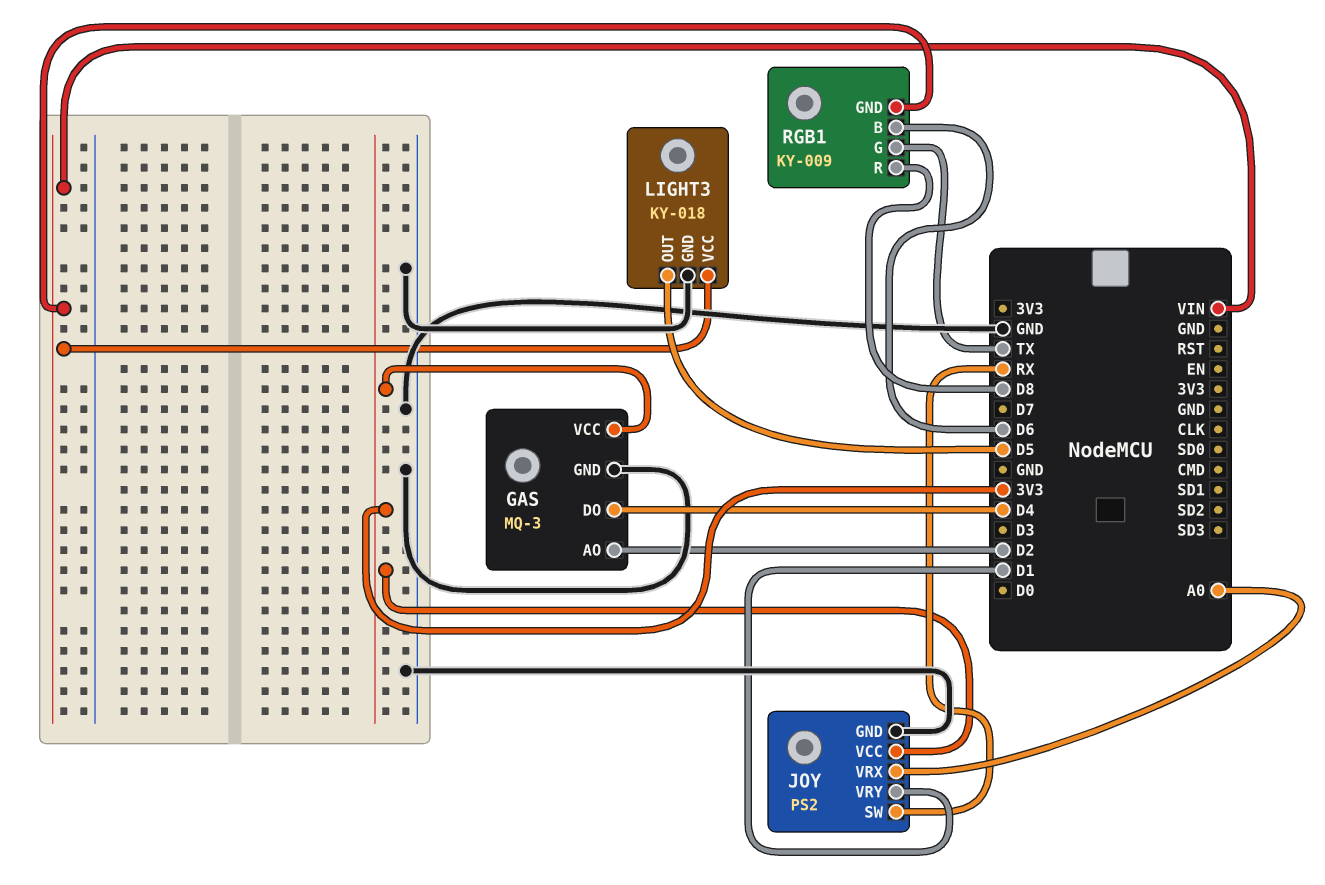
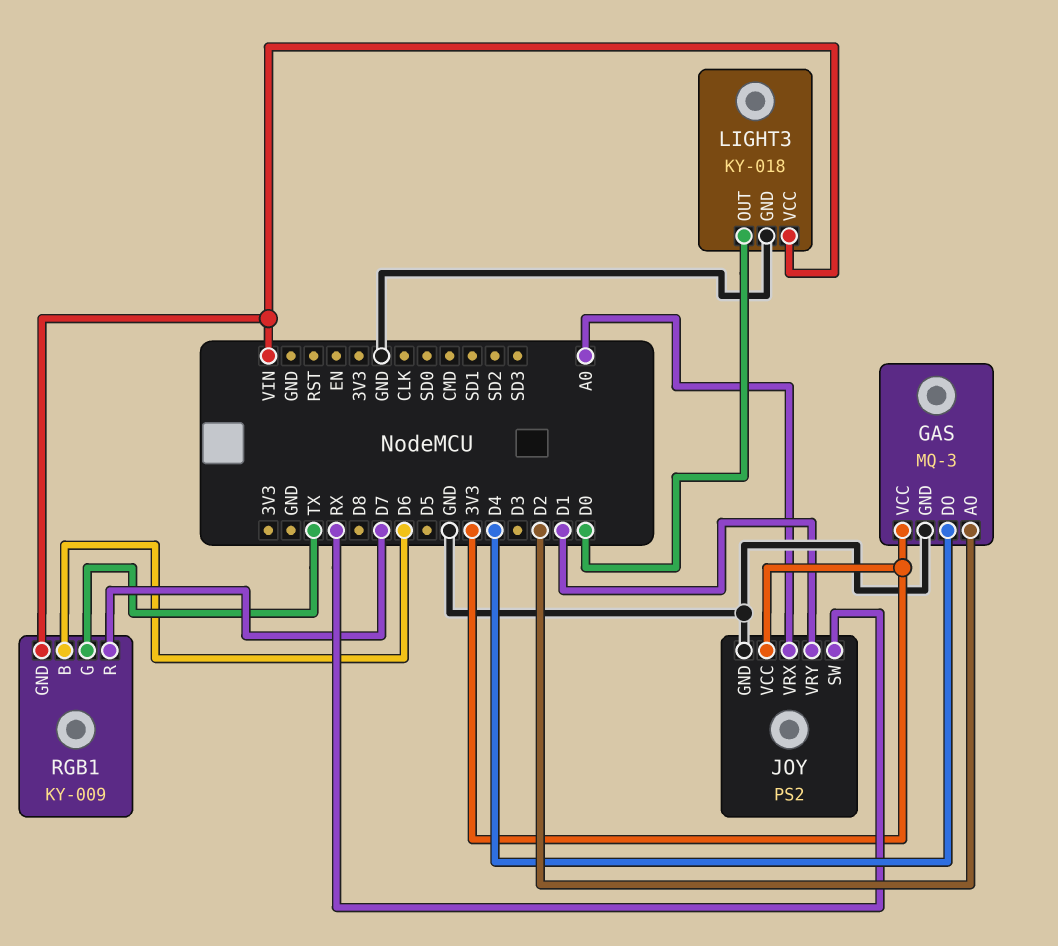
LIGHT3 pin OUT: D5 -> D0
RGB1 pin R: D8 -> D7

